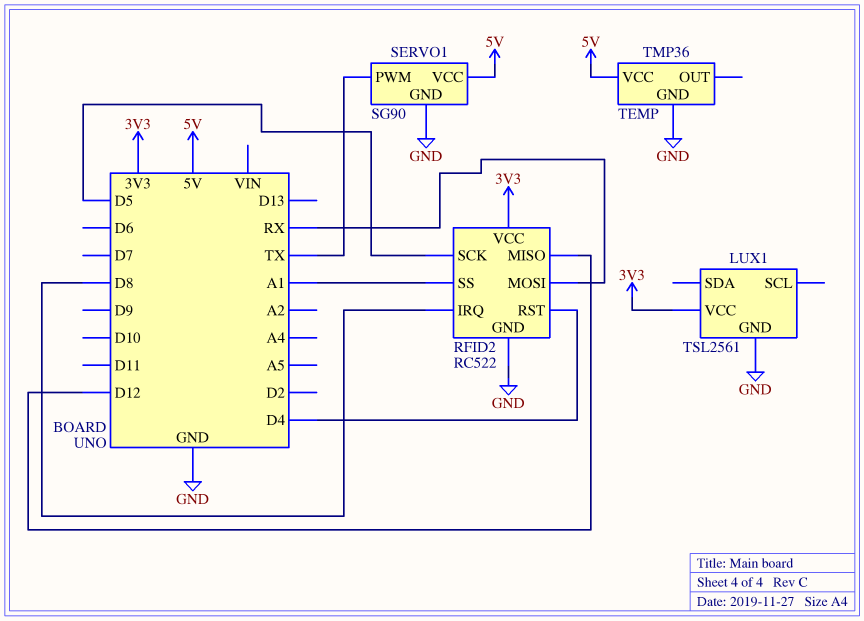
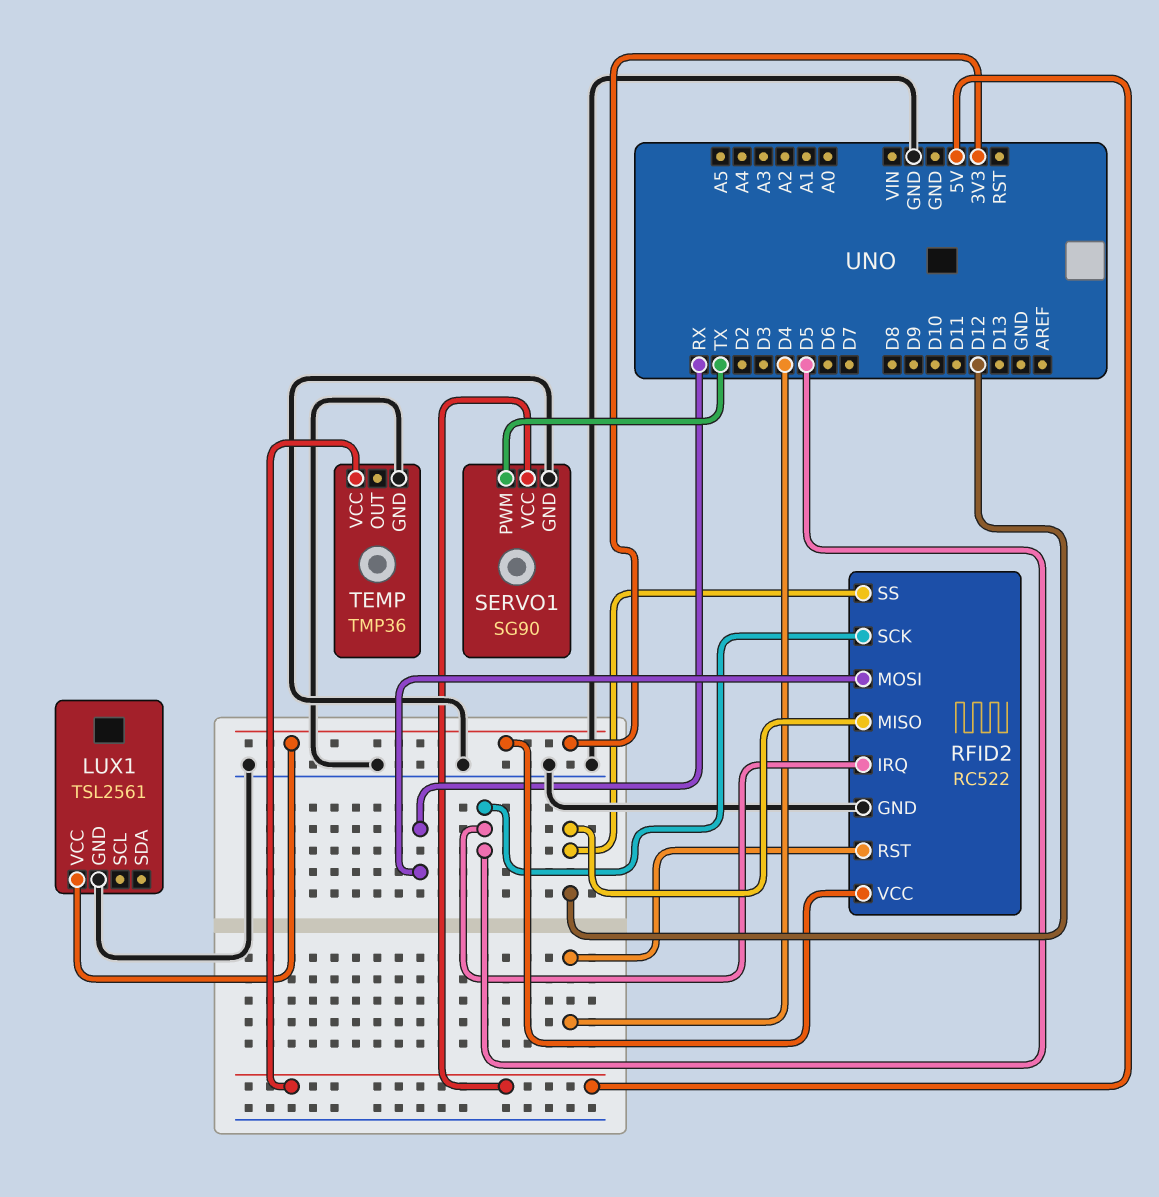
RFID2 pin IRQ: D8 -> D5
RFID2 pin SS: A1 -> D12

